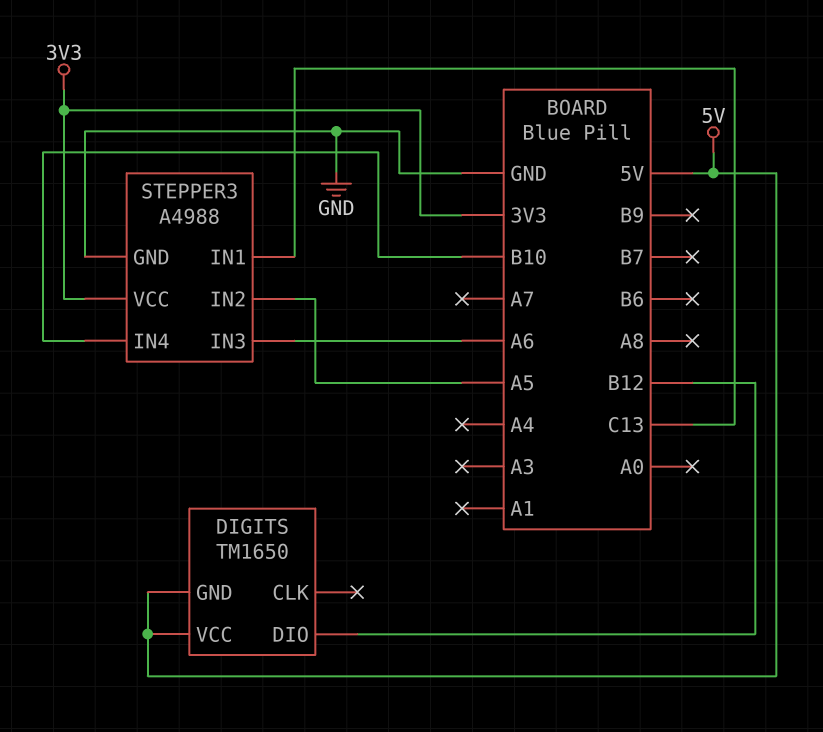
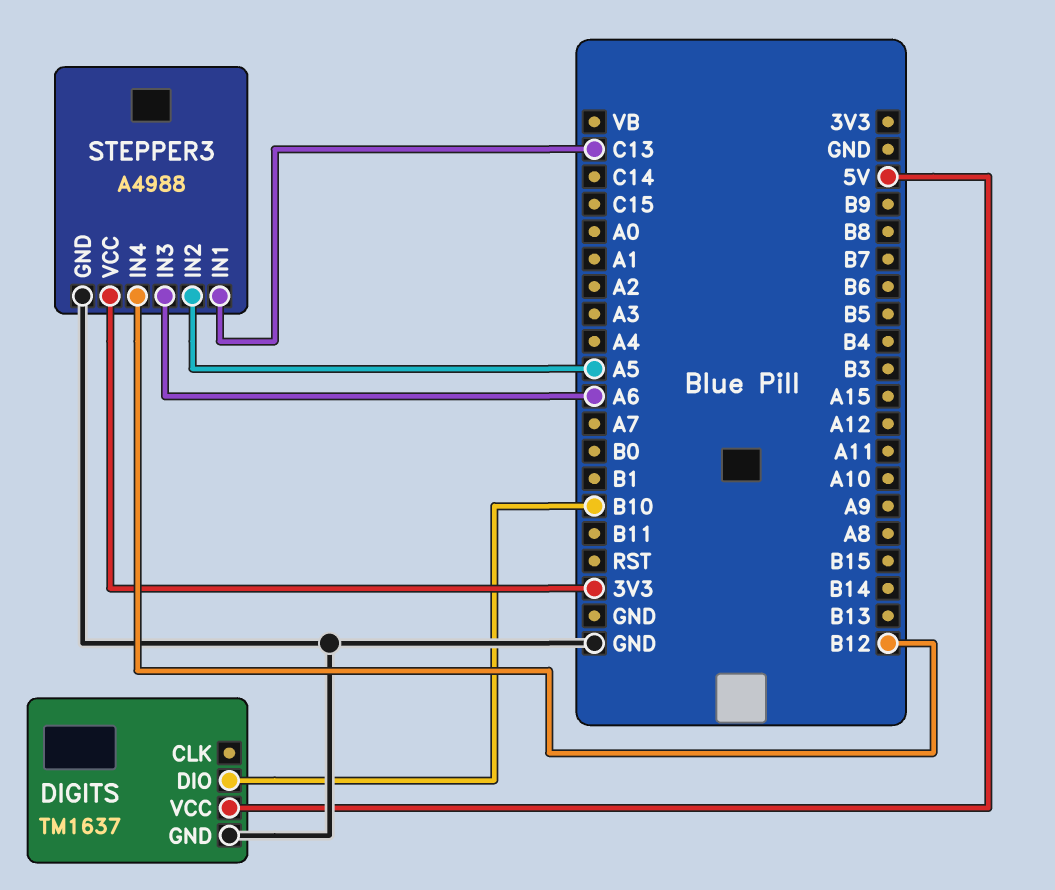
DIGITS: TM1650 -> TM1637
DIGITS pin DIO: B12 -> B10
DIGITS pin GND: 5V -> GND
STEPPER3 pin IN4: B10 -> B12

